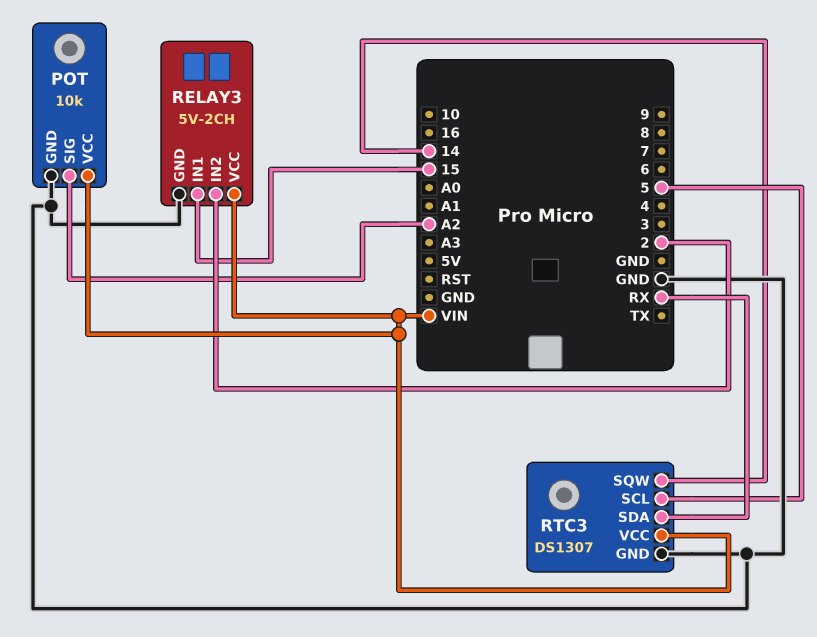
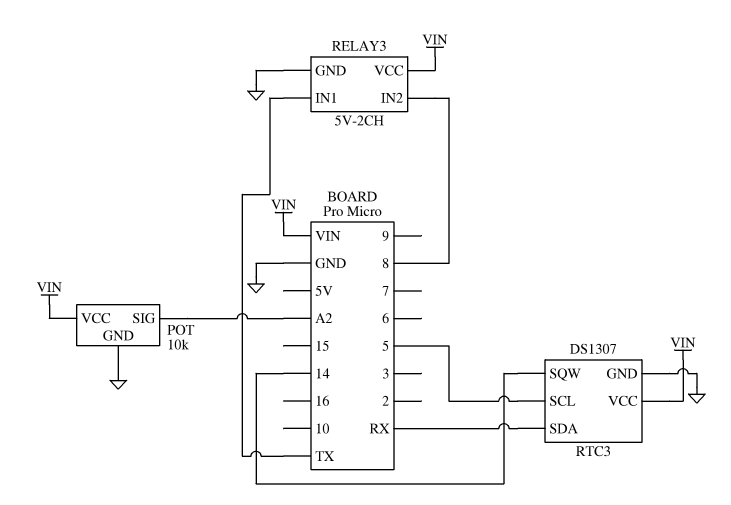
RELAY3 pin IN1: 15 -> TX
RELAY3 pin IN2: 2 -> 8

